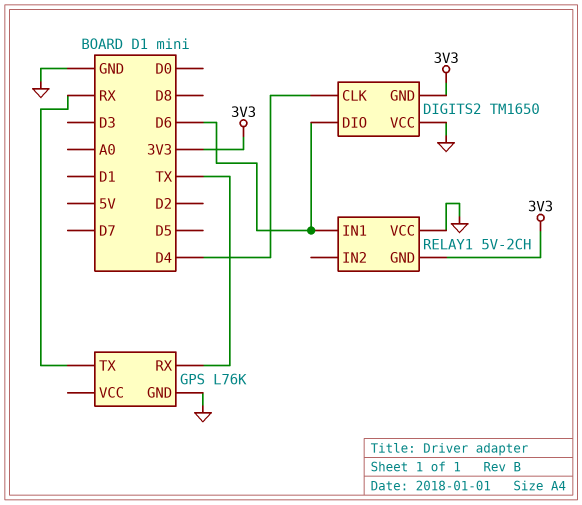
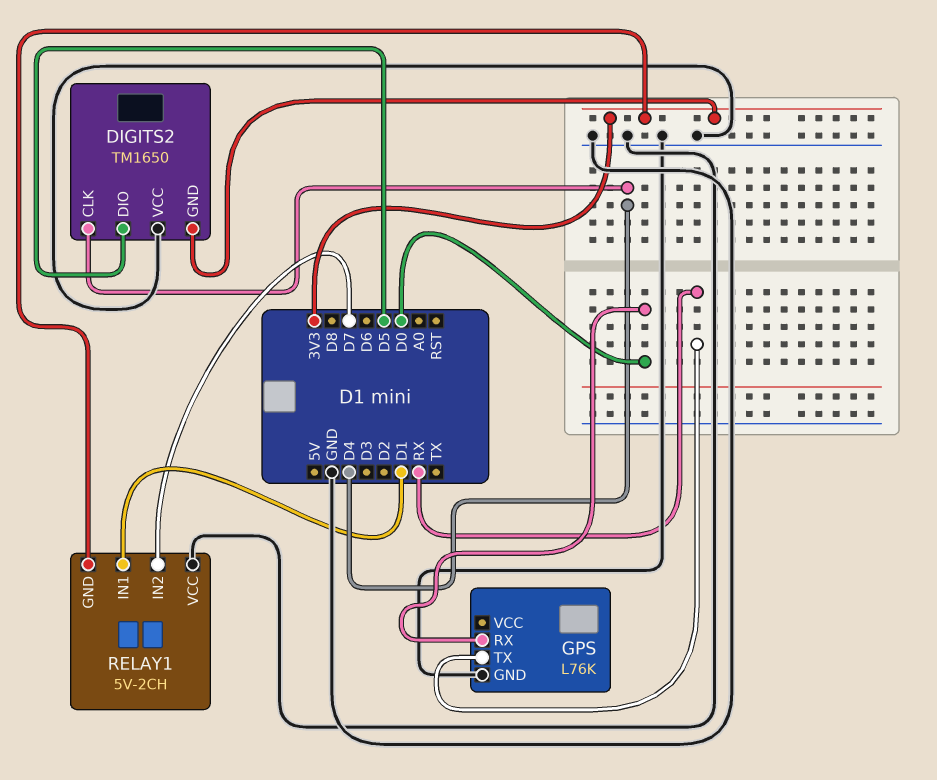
DIGITS2 pin DIO: D6 -> D5
GPS pin RX: TX -> D0
RELAY1 pin IN1: D6 -> D1
RELAY1 pin IN2: none -> D7

